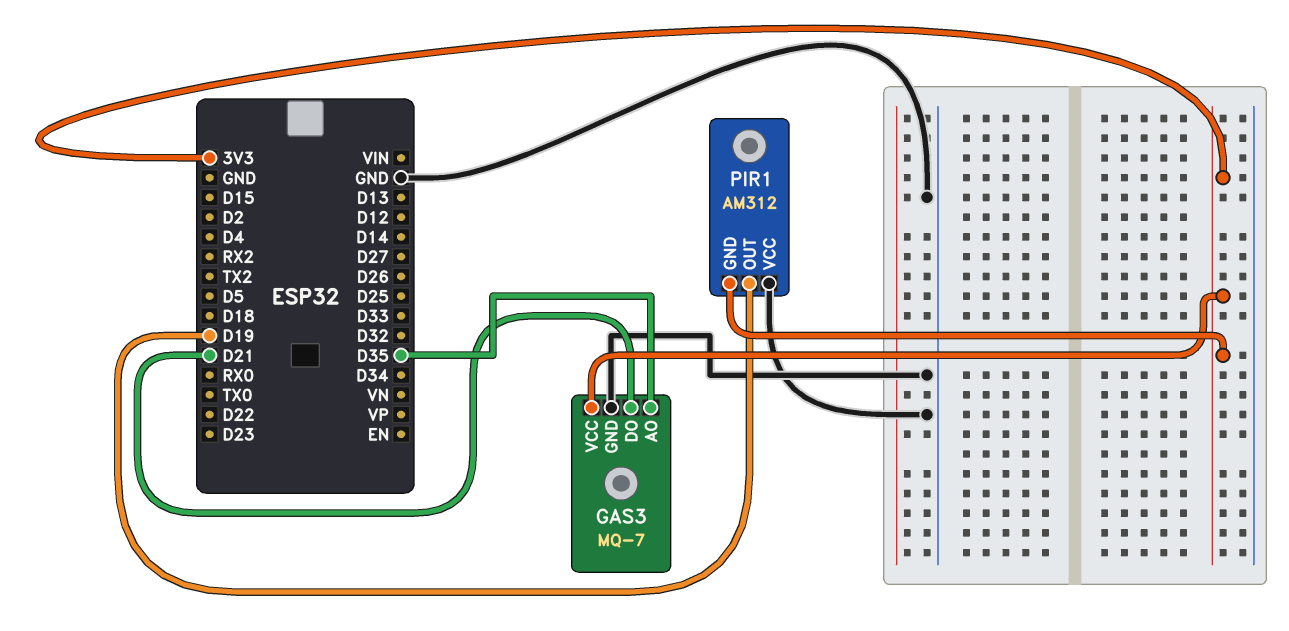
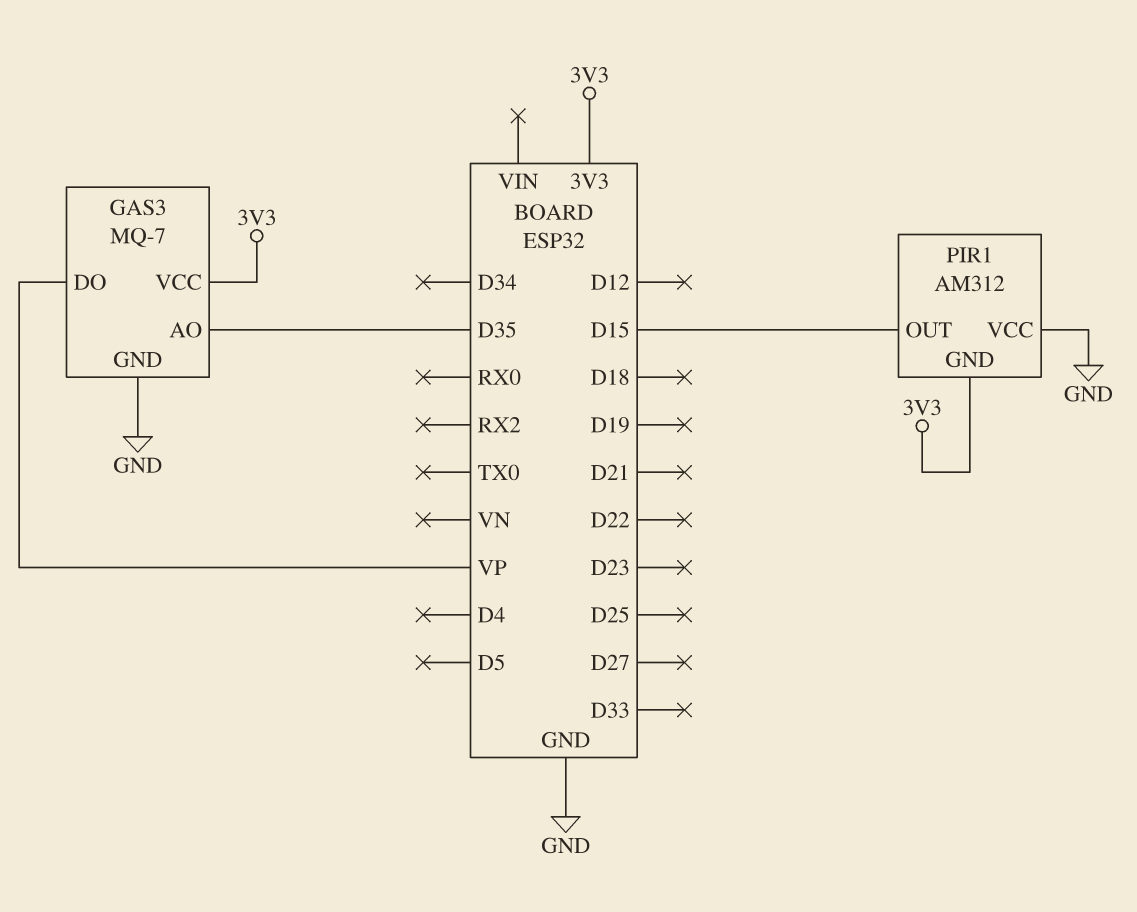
GAS3 pin DO: D21 -> VP
PIR1 pin OUT: D19 -> D15

